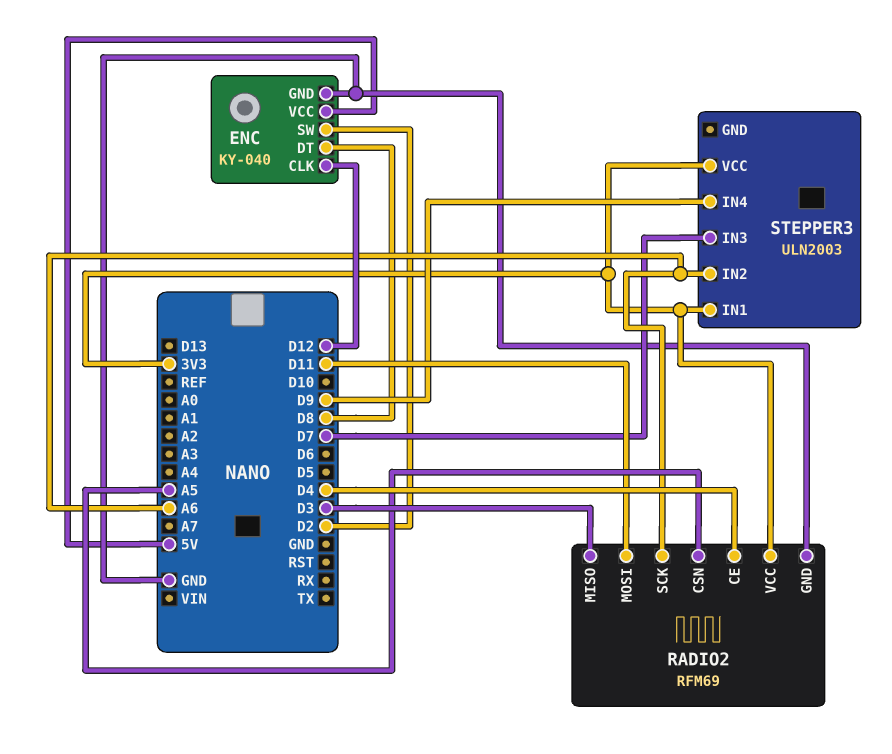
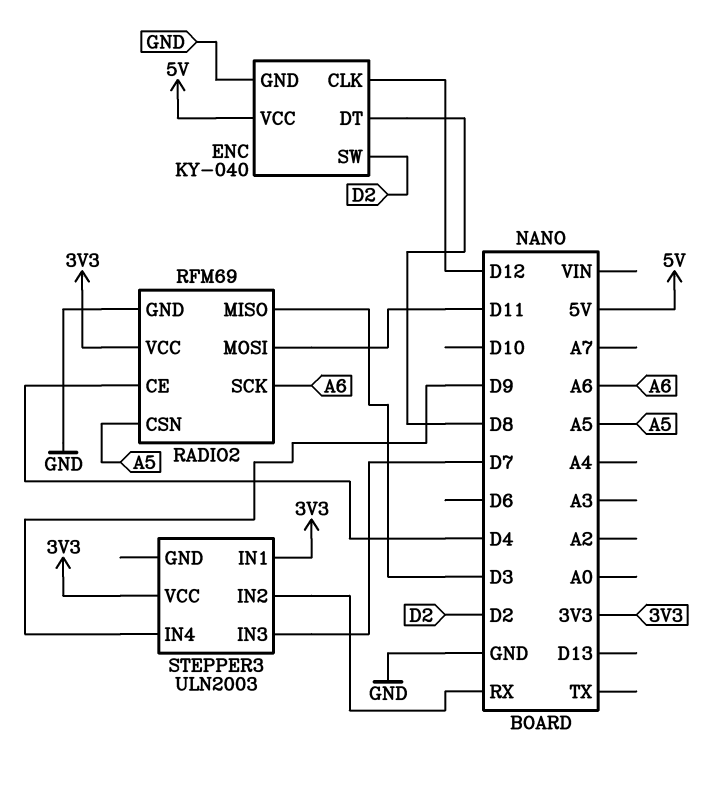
STEPPER3 pin IN2: A6 -> RX

